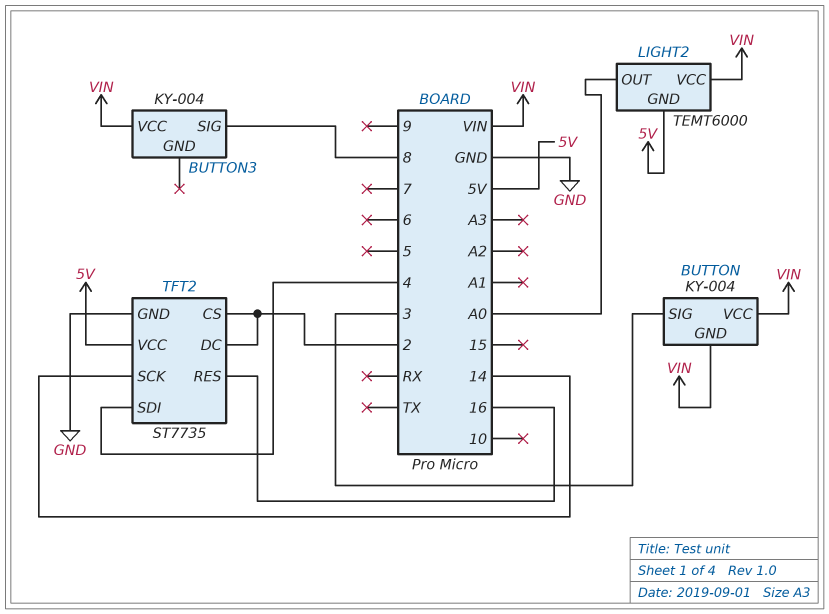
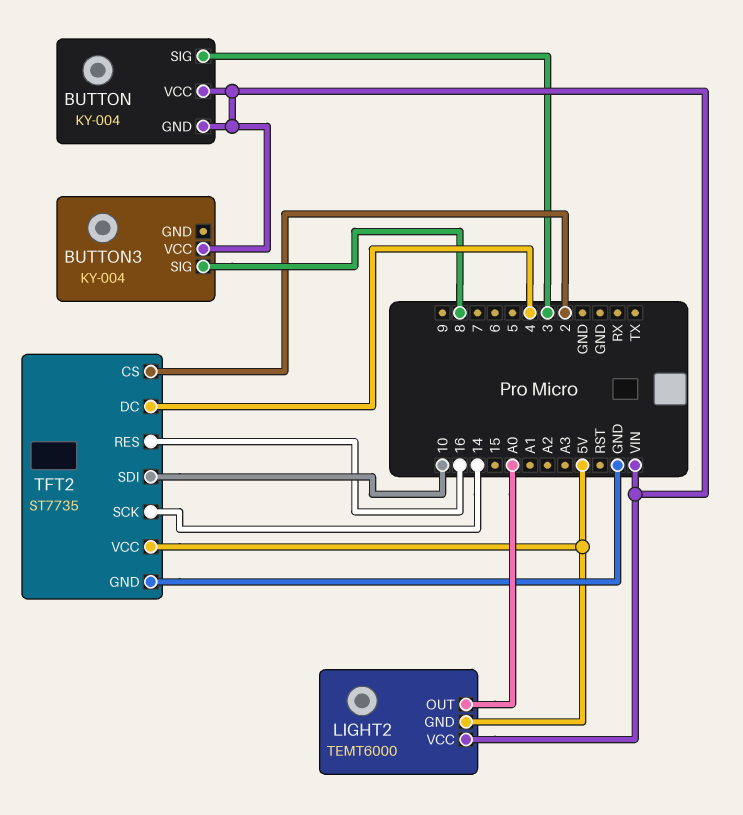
TFT2 pin DC: 2 -> 4
TFT2 pin SDI: 4 -> 10

